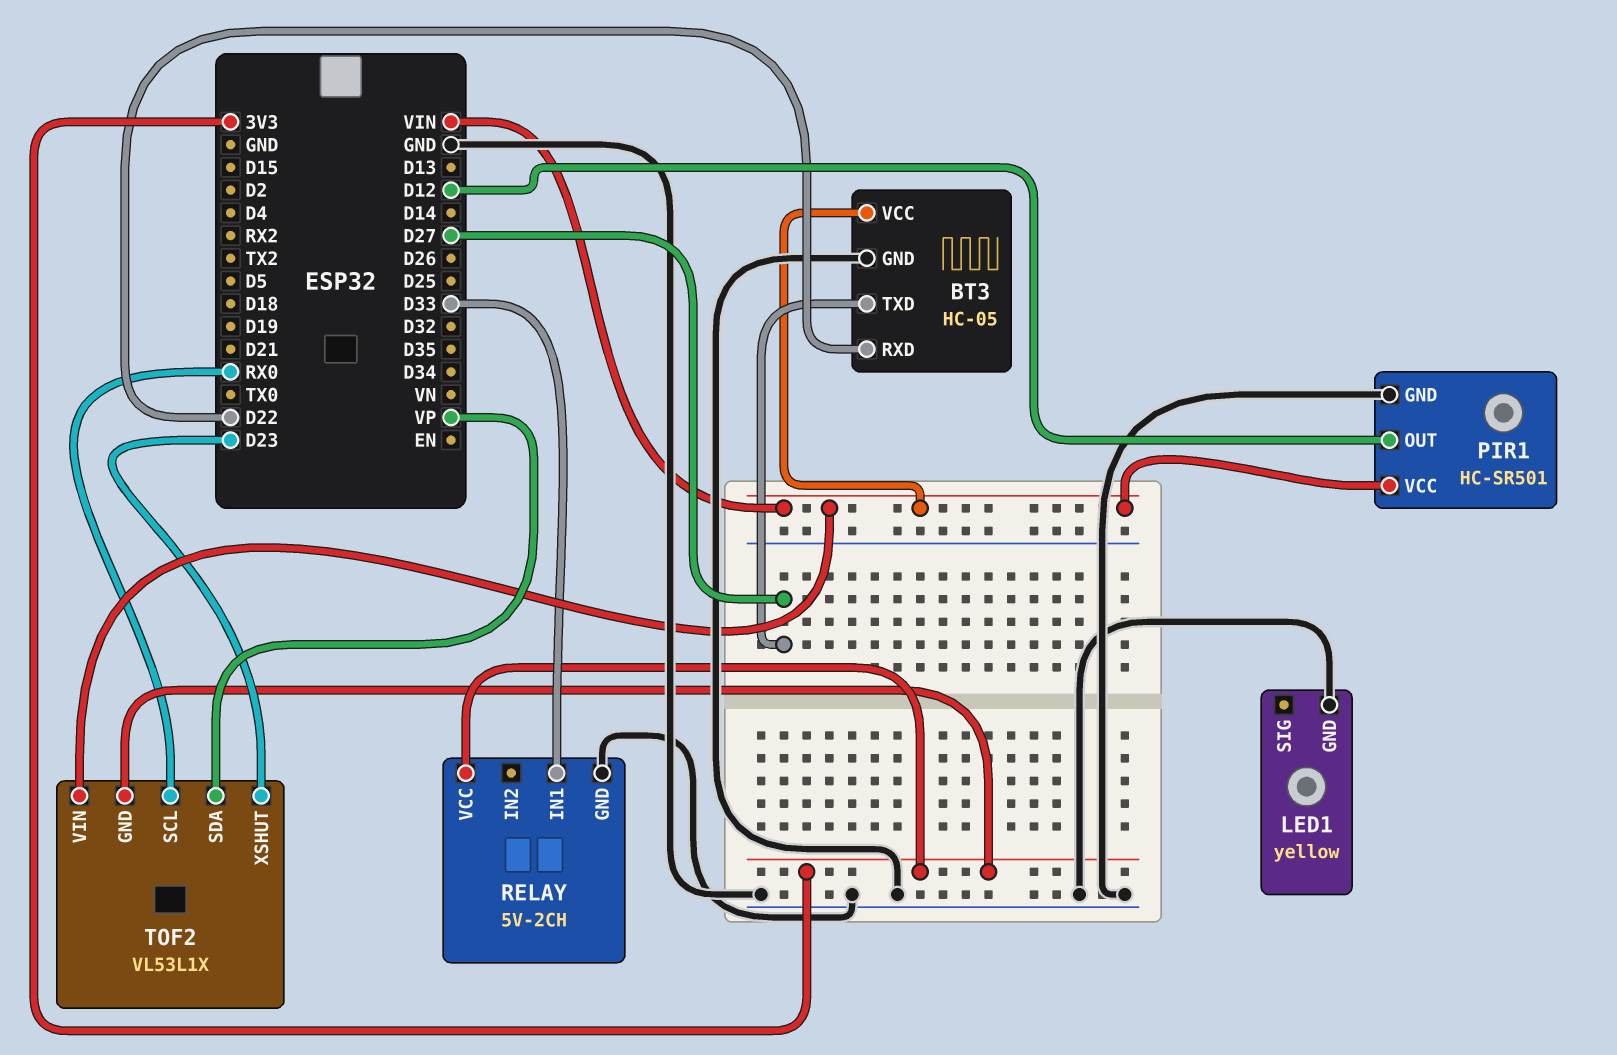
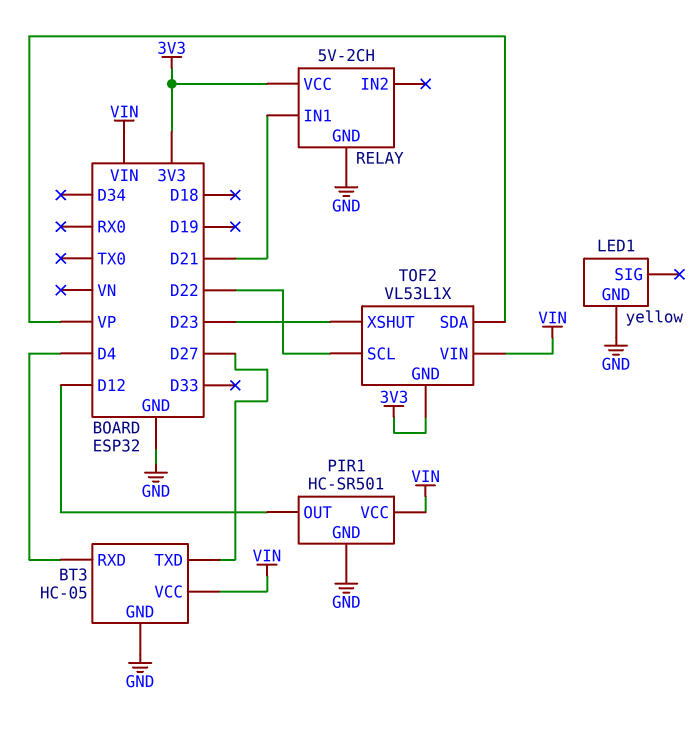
BT3 pin RXD: D22 -> D4
RELAY pin IN1: D33 -> D21
TOF2 pin SCL: RX0 -> D22

